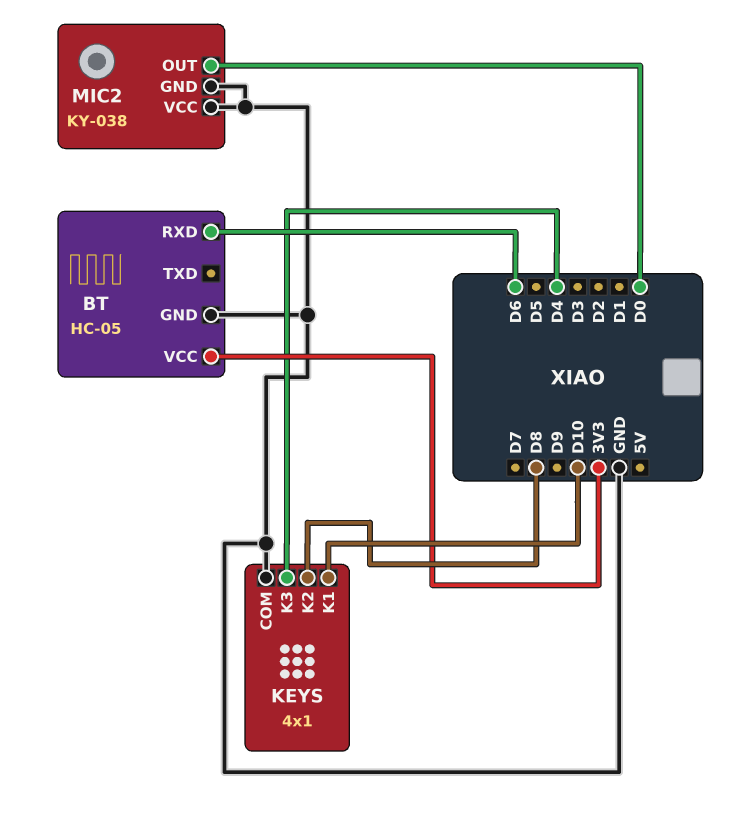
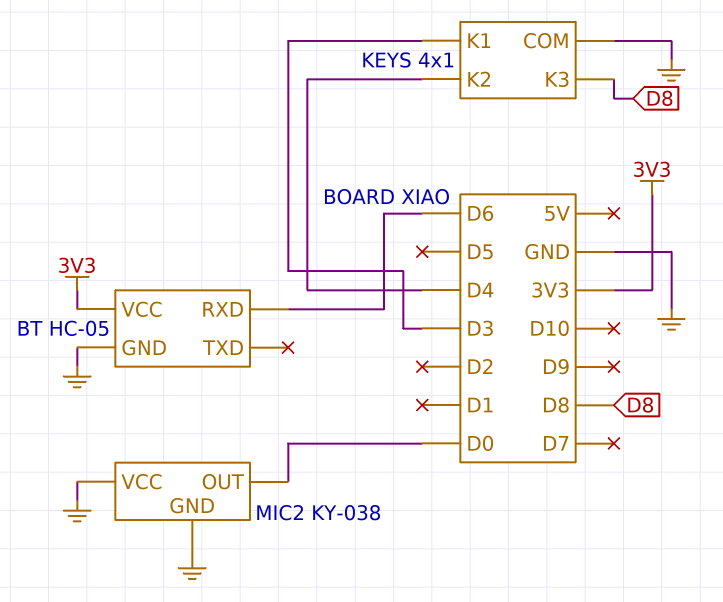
KEYS pin K1: D10 -> D3
KEYS pin K2: D8 -> D4
KEYS pin K3: D4 -> D8

